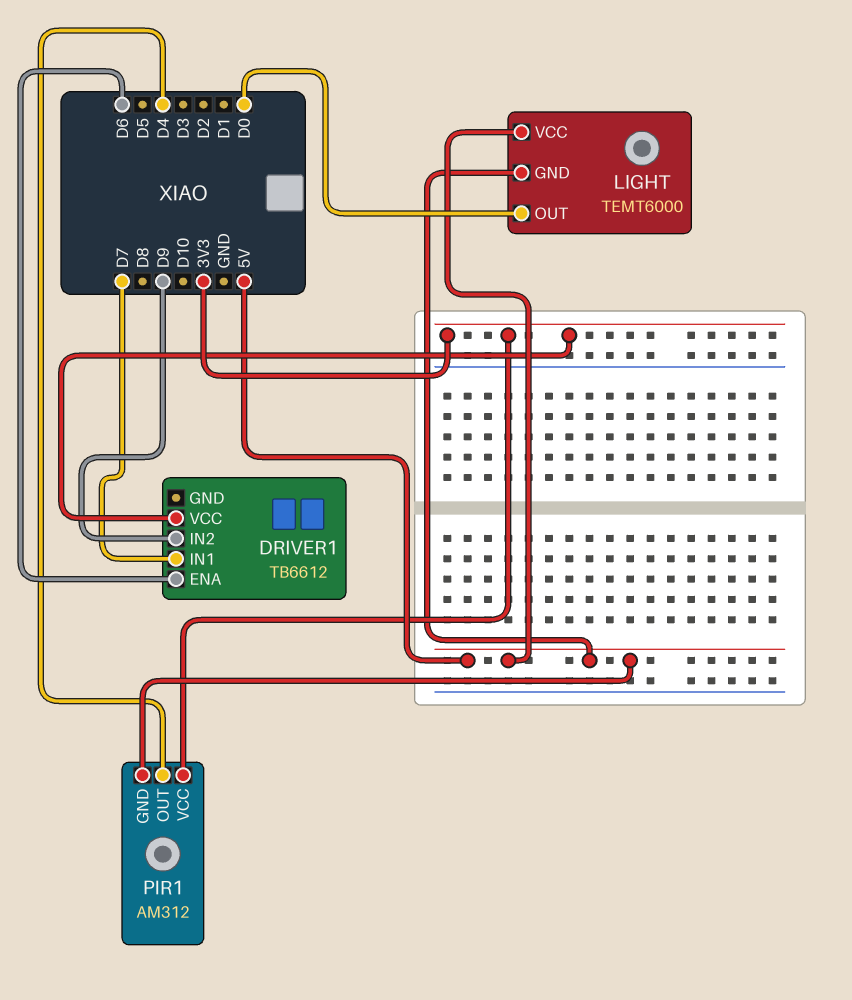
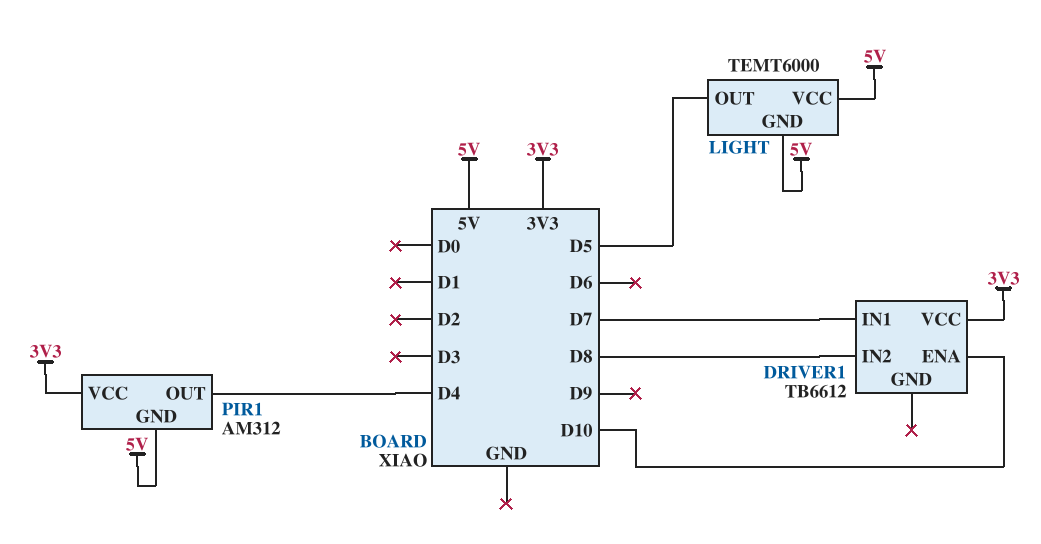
DRIVER1 pin ENA: D6 -> D10
DRIVER1 pin IN2: D9 -> D8
LIGHT pin OUT: D0 -> D5

